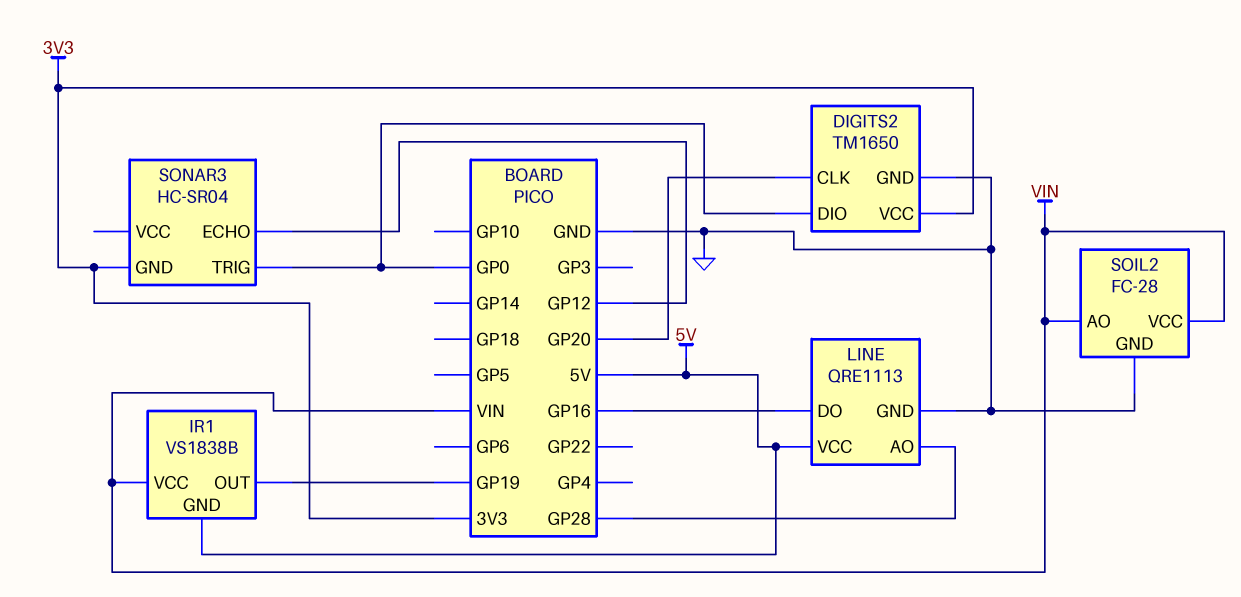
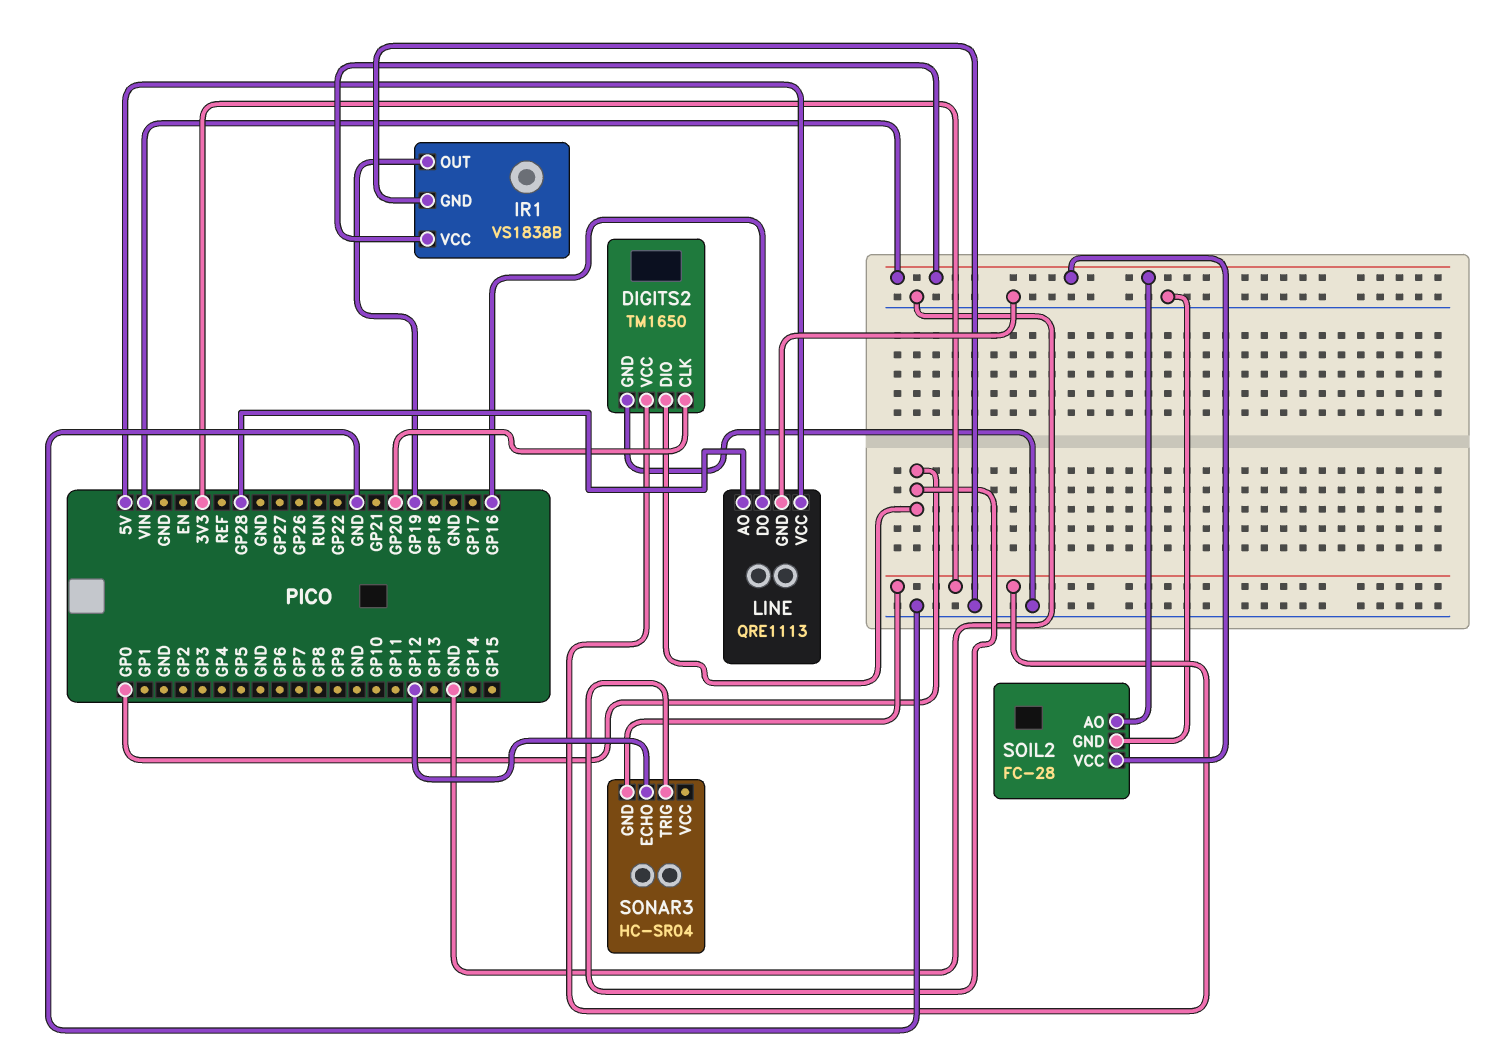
IR1 pin GND: 5V -> GND

